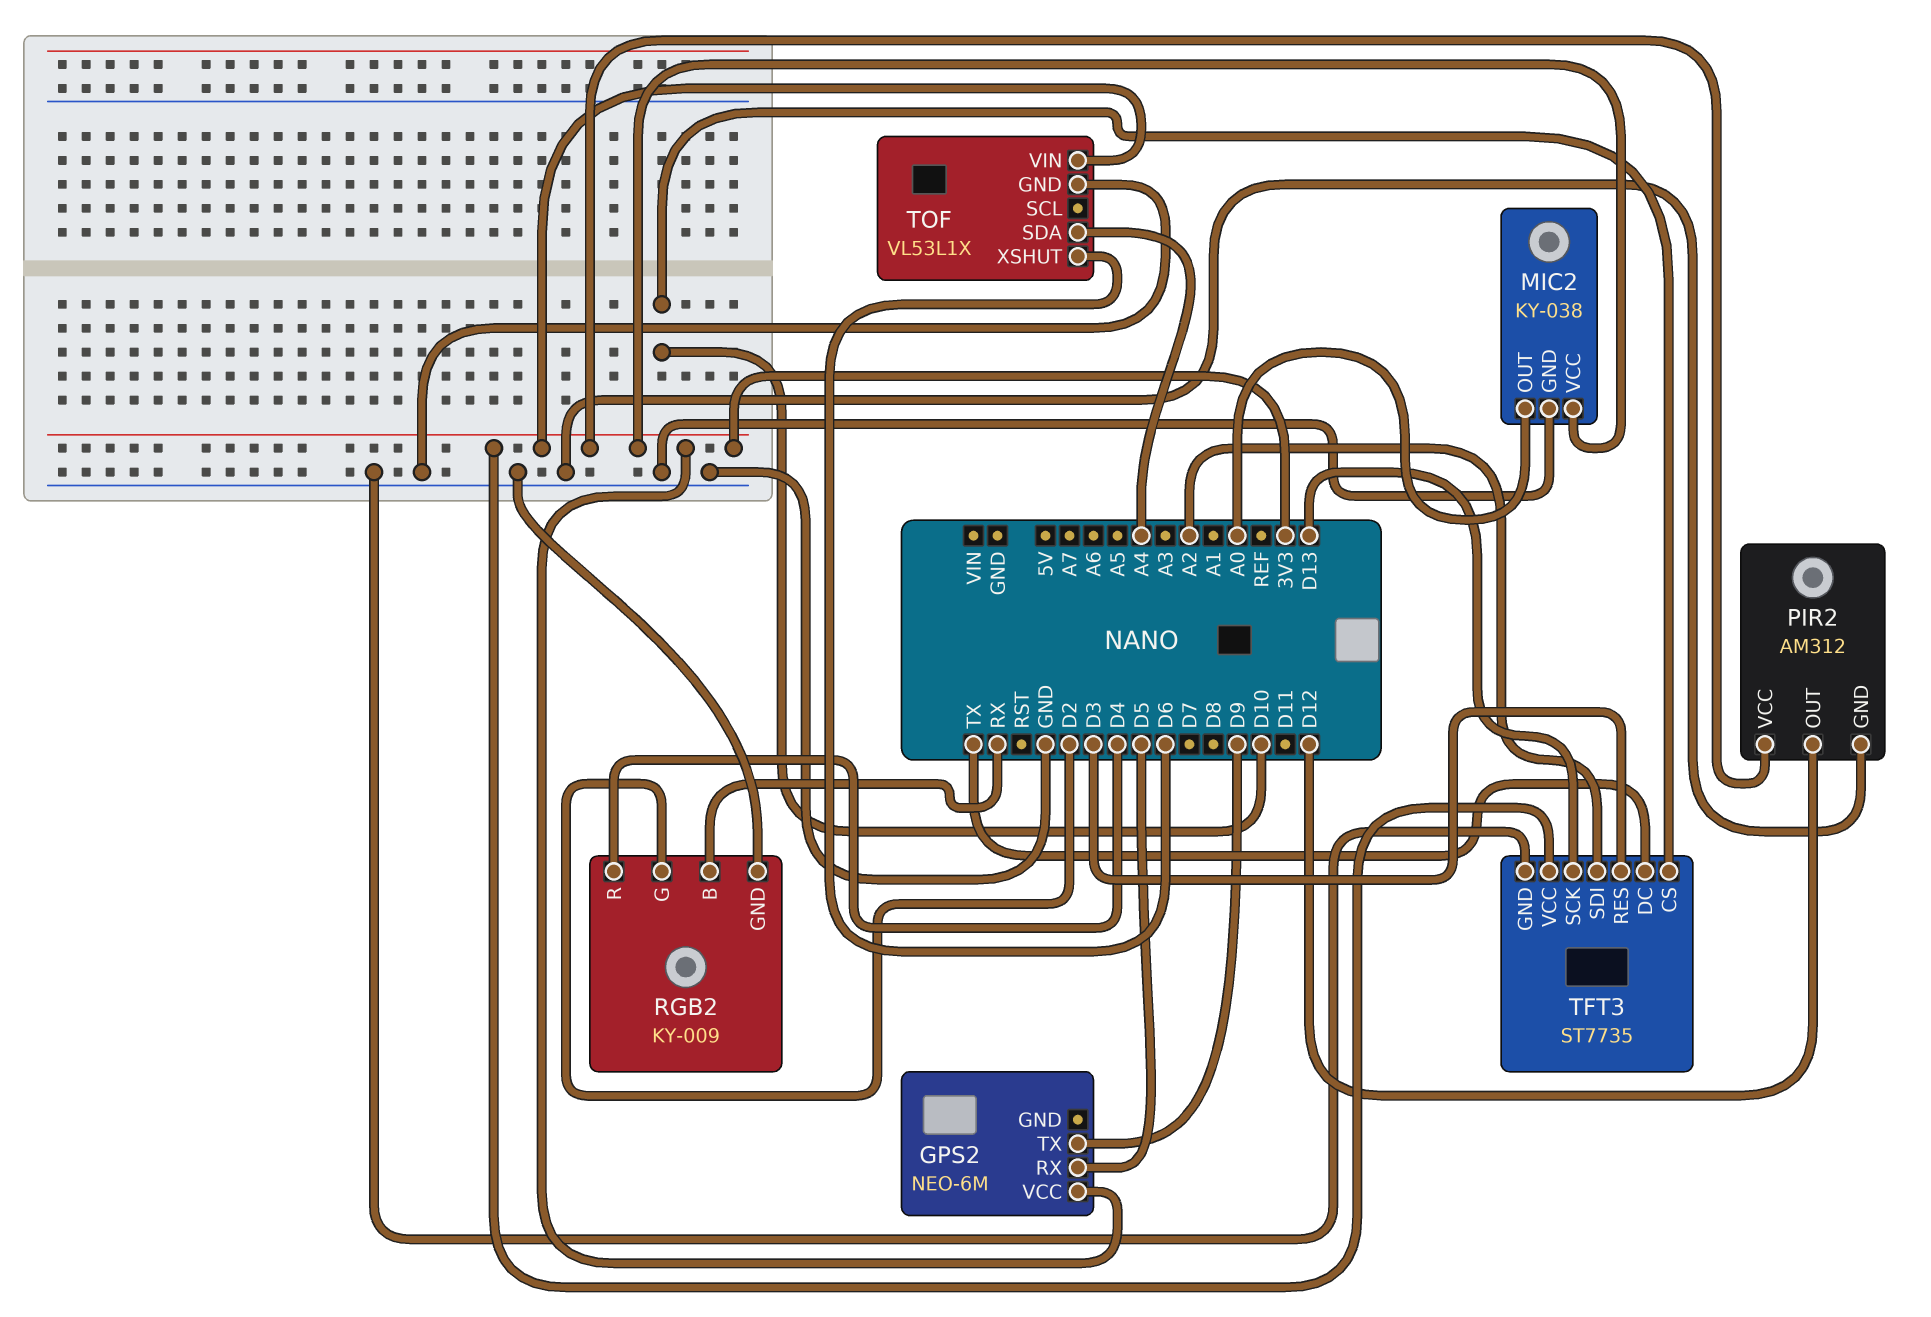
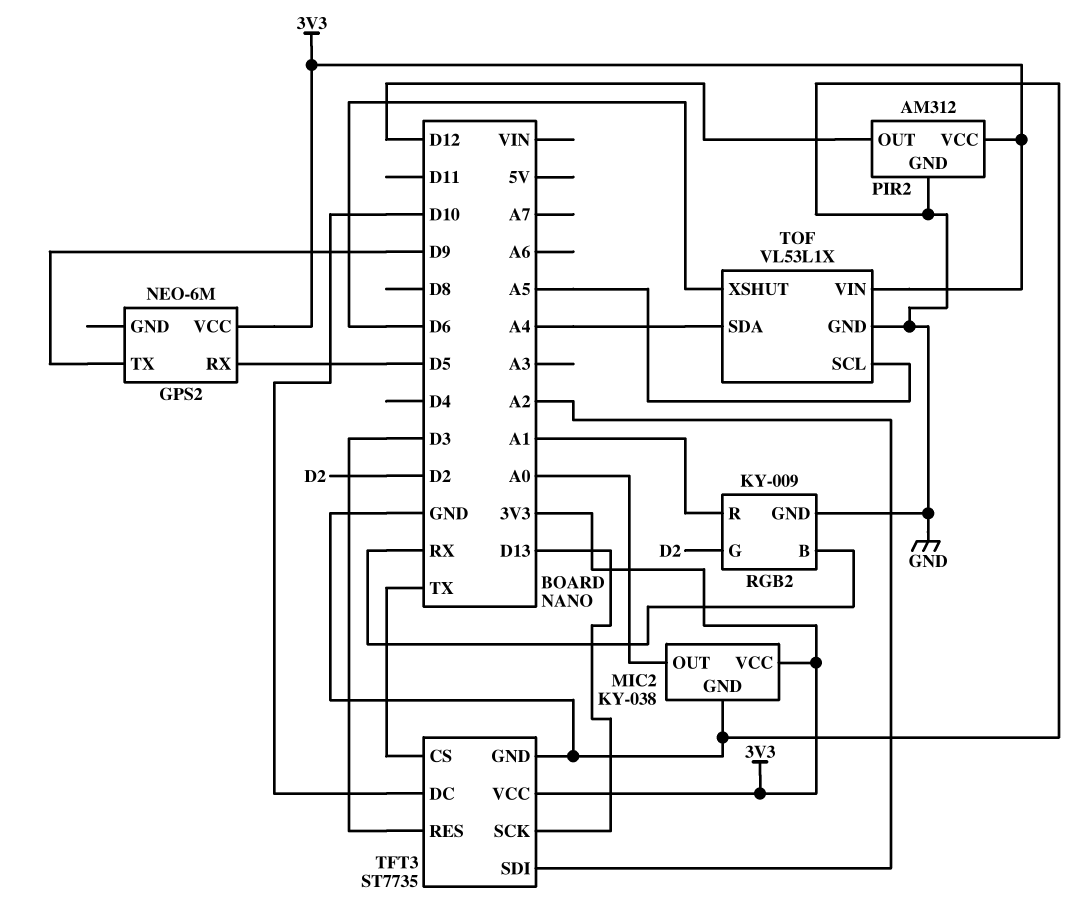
RGB2 pin R: D4 -> A1
TFT3 pin CS: D10 -> TX
TFT3 pin DC: TX -> D10
TOF pin SCL: none -> A5

